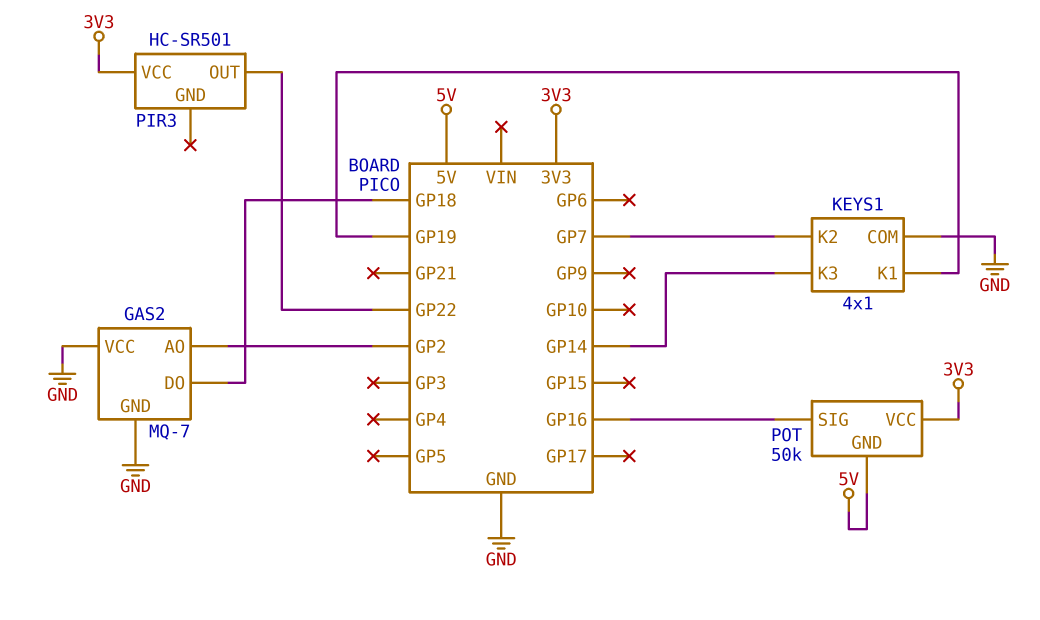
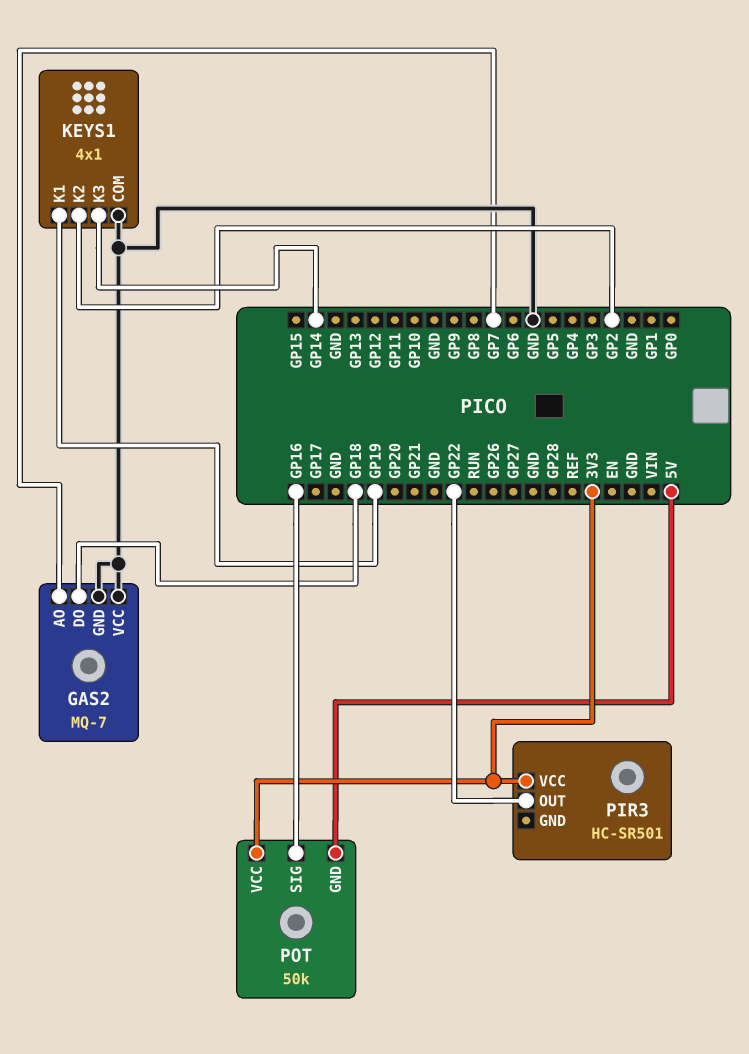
GAS2 pin AO: GP2 -> GP7
KEYS1 pin K2: GP7 -> GP2

